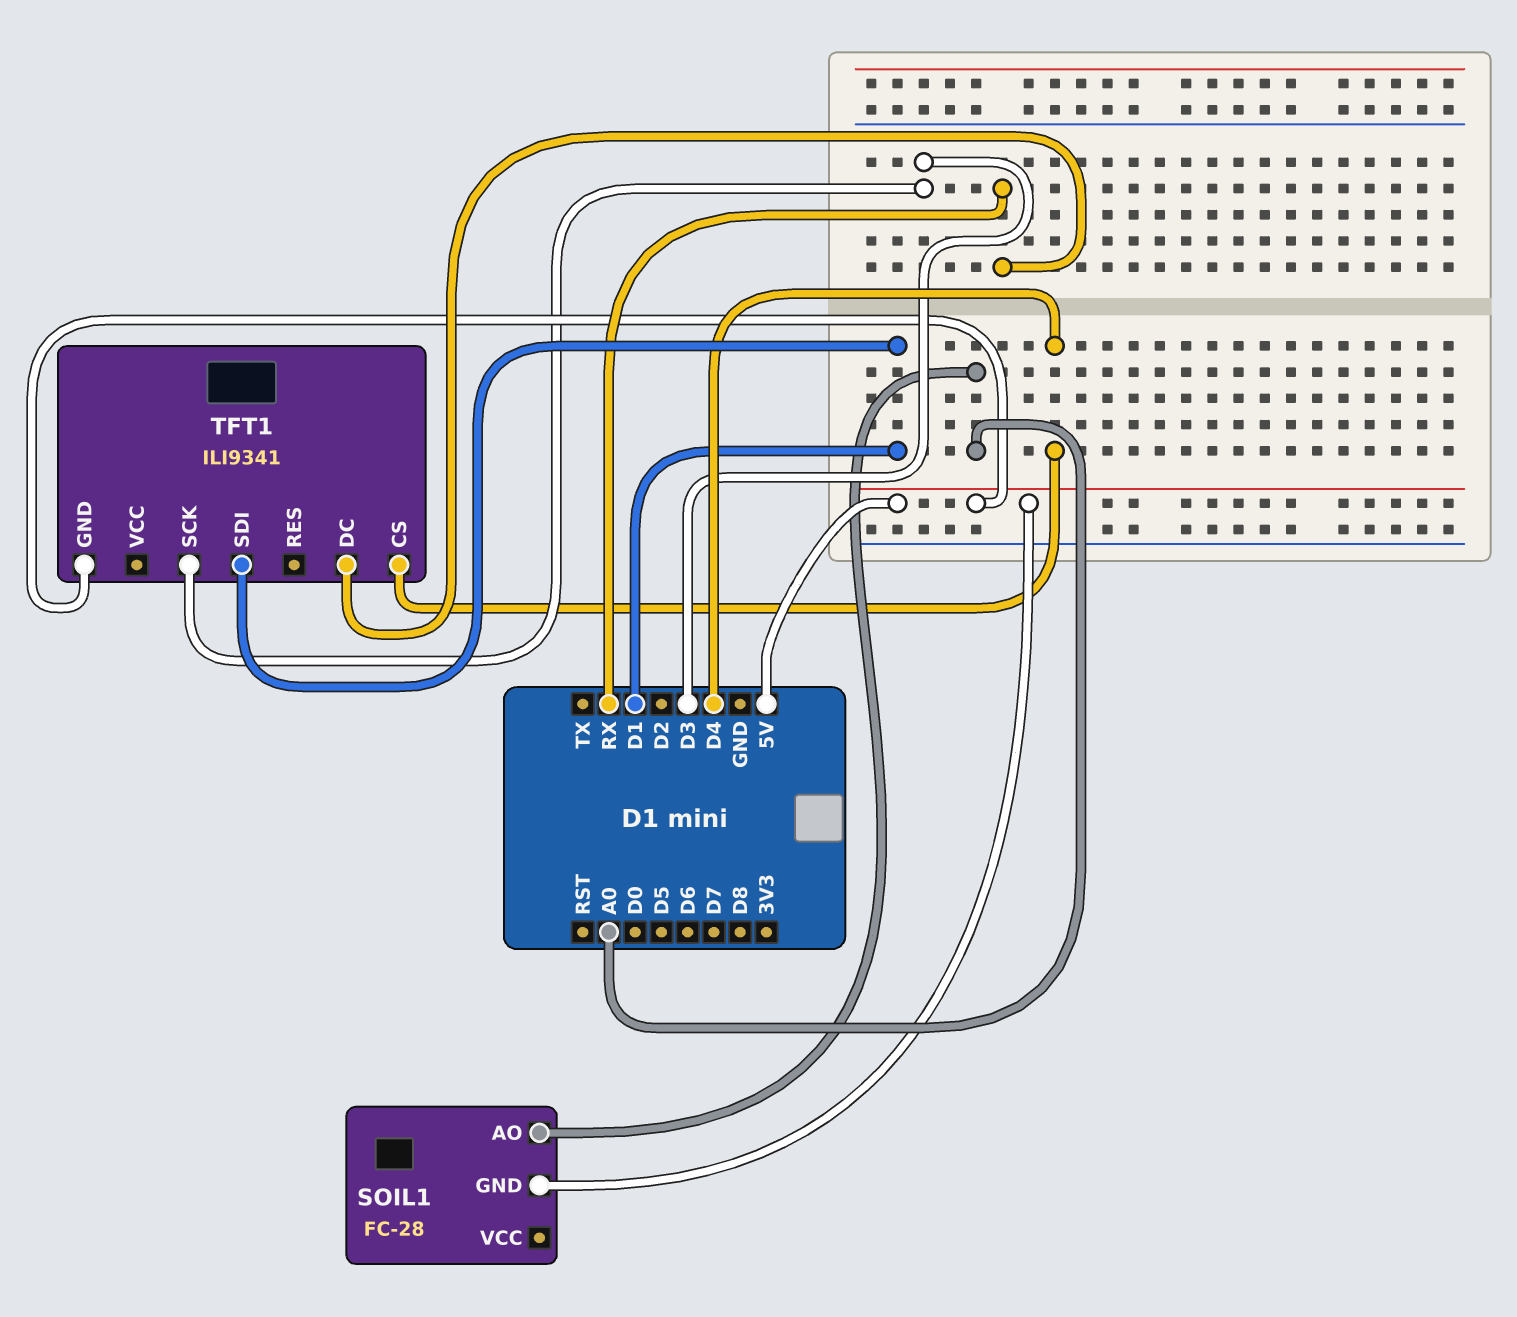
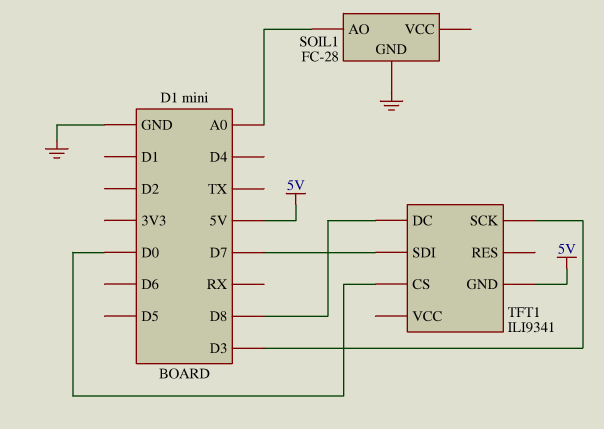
SOIL1 pin GND: 5V -> GND
TFT1 pin CS: D4 -> D0
TFT1 pin DC: RX -> D8
TFT1 pin SDI: D1 -> D7

